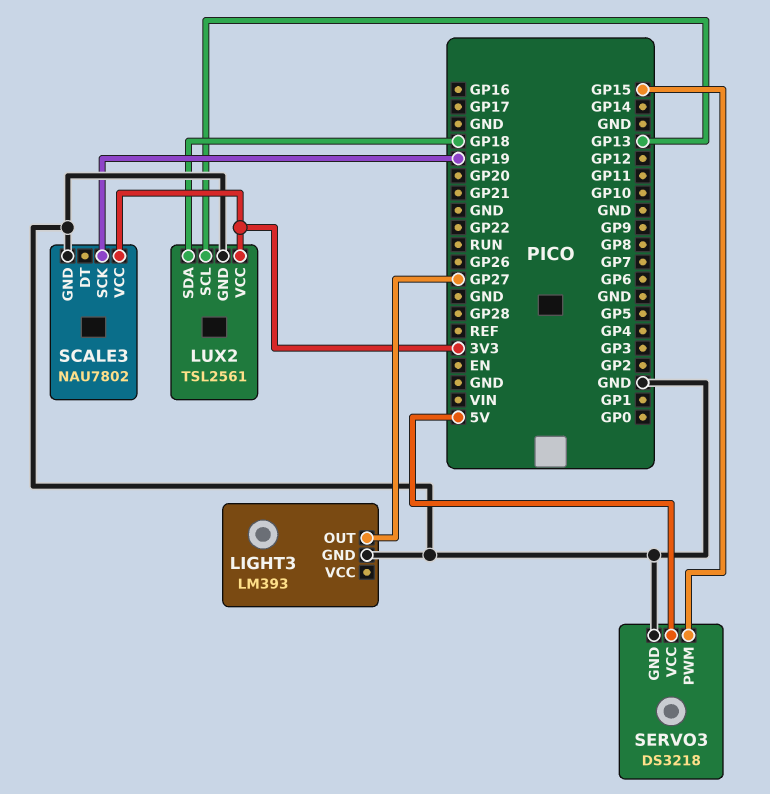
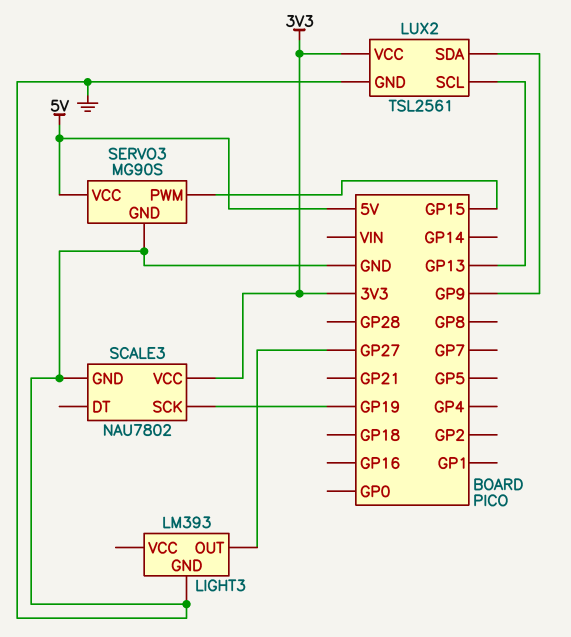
LUX2 pin SDA: GP18 -> GP9
SERVO3: DS3218 -> MG90S

